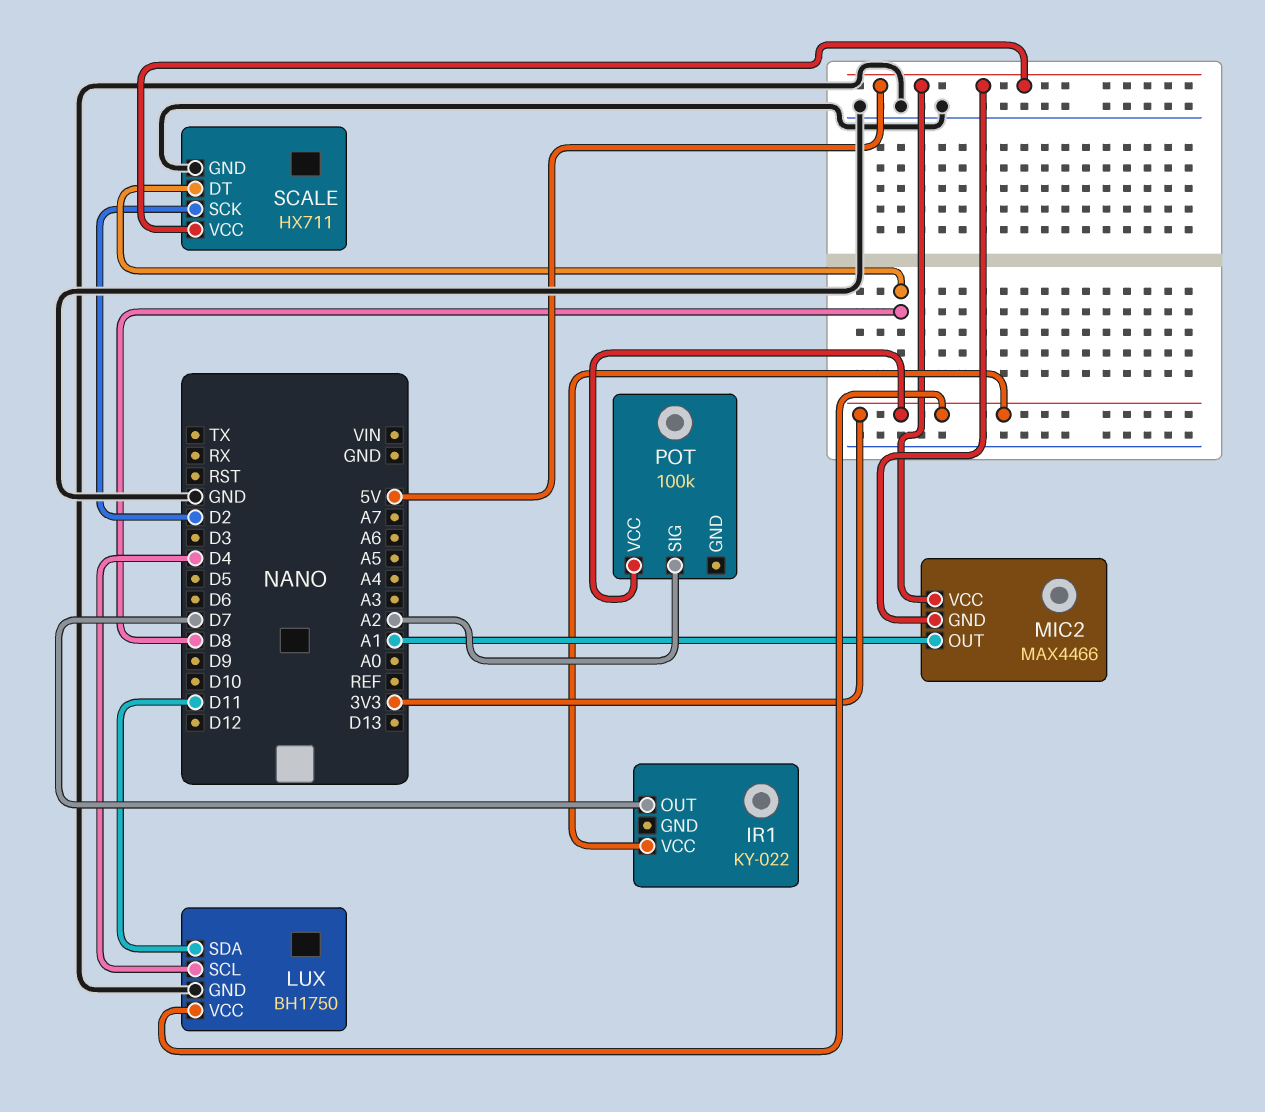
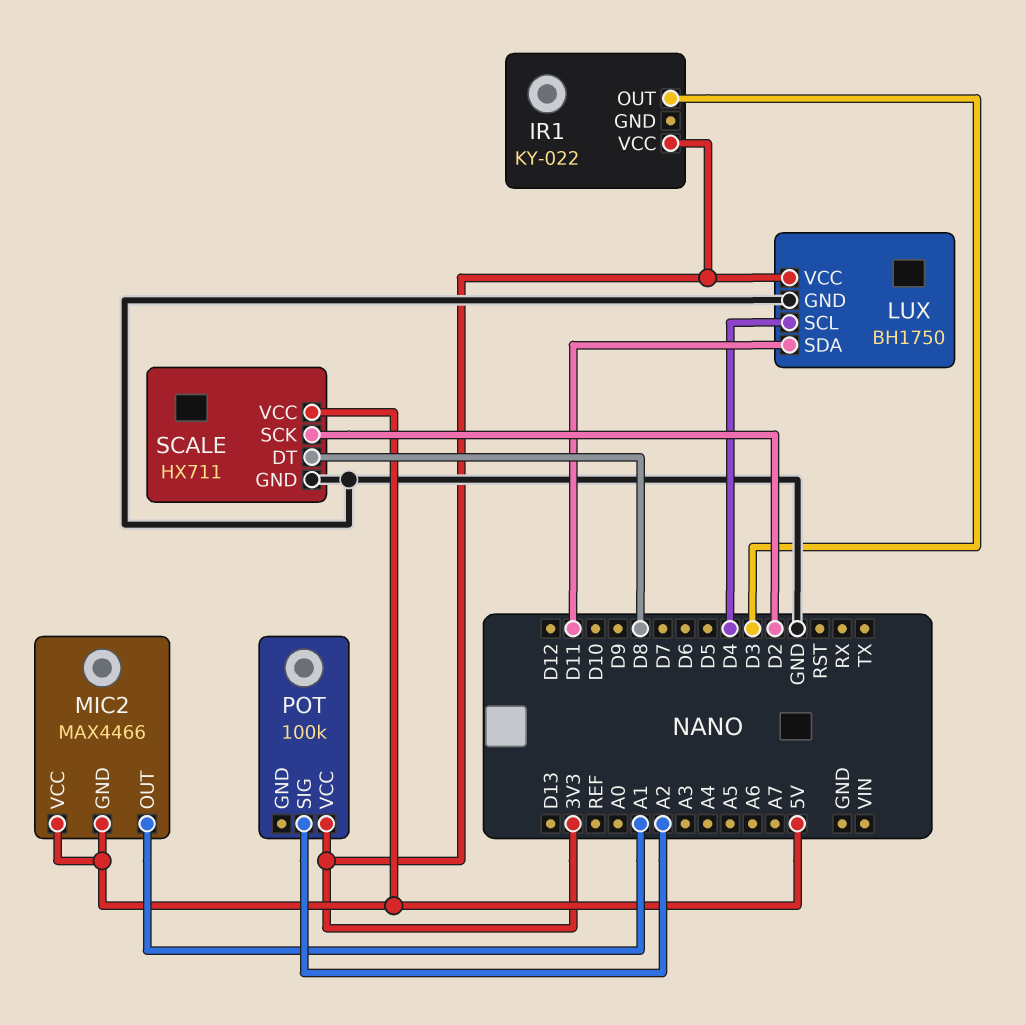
IR1 pin OUT: D7 -> D3

